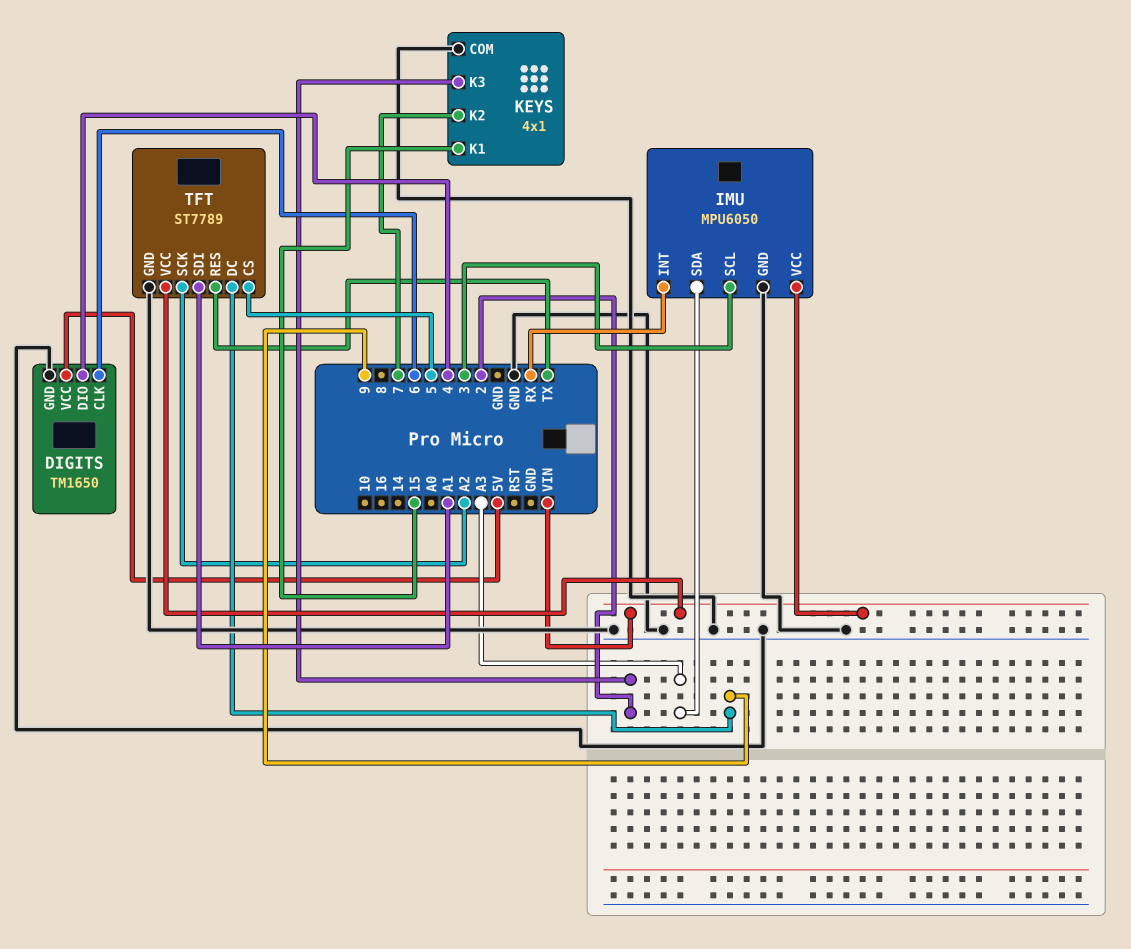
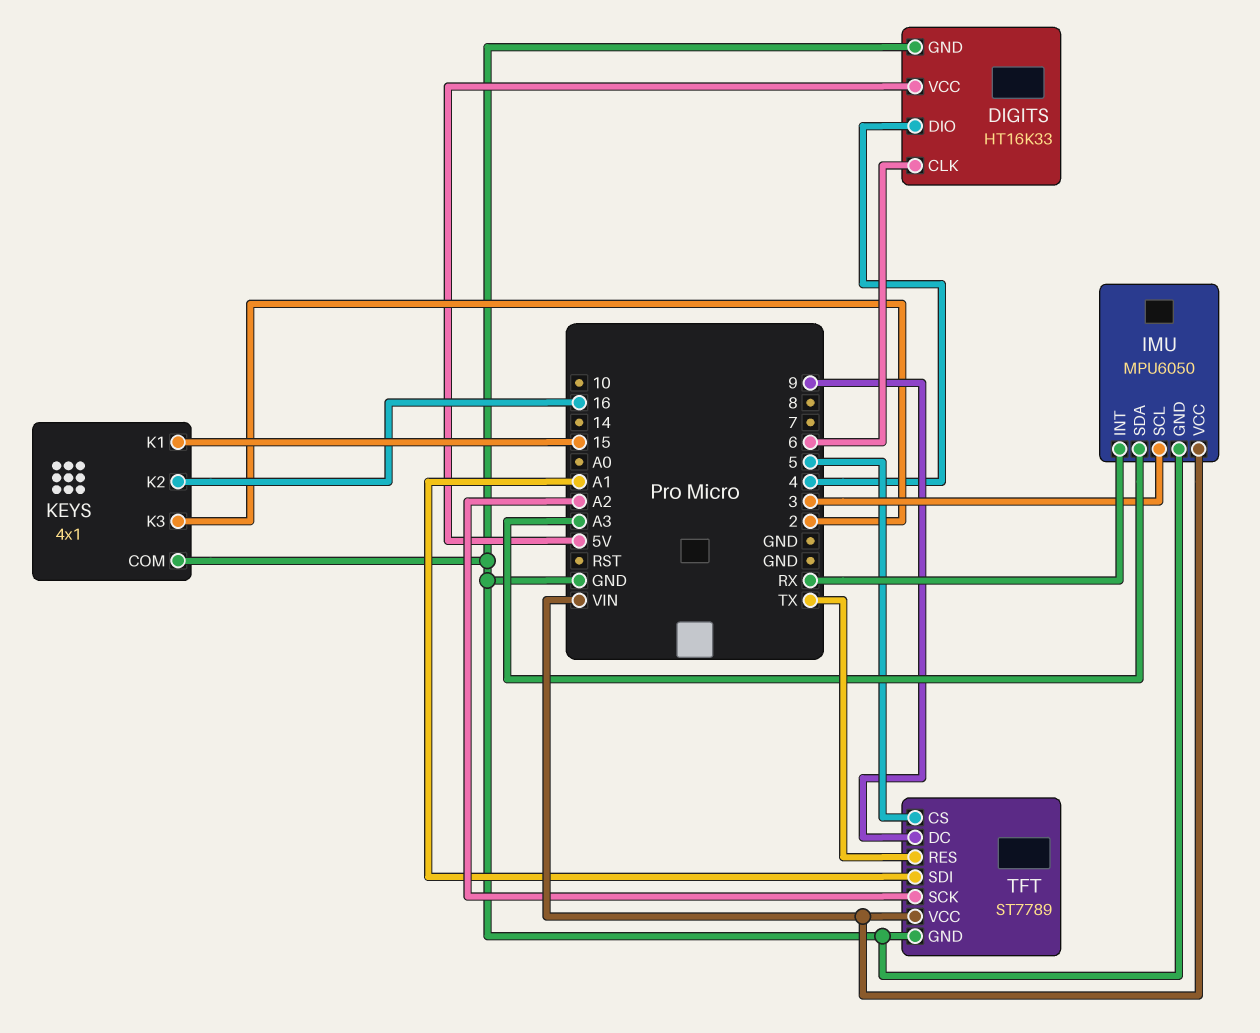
DIGITS: TM1650 -> HT16K33
KEYS pin K2: 7 -> 16

